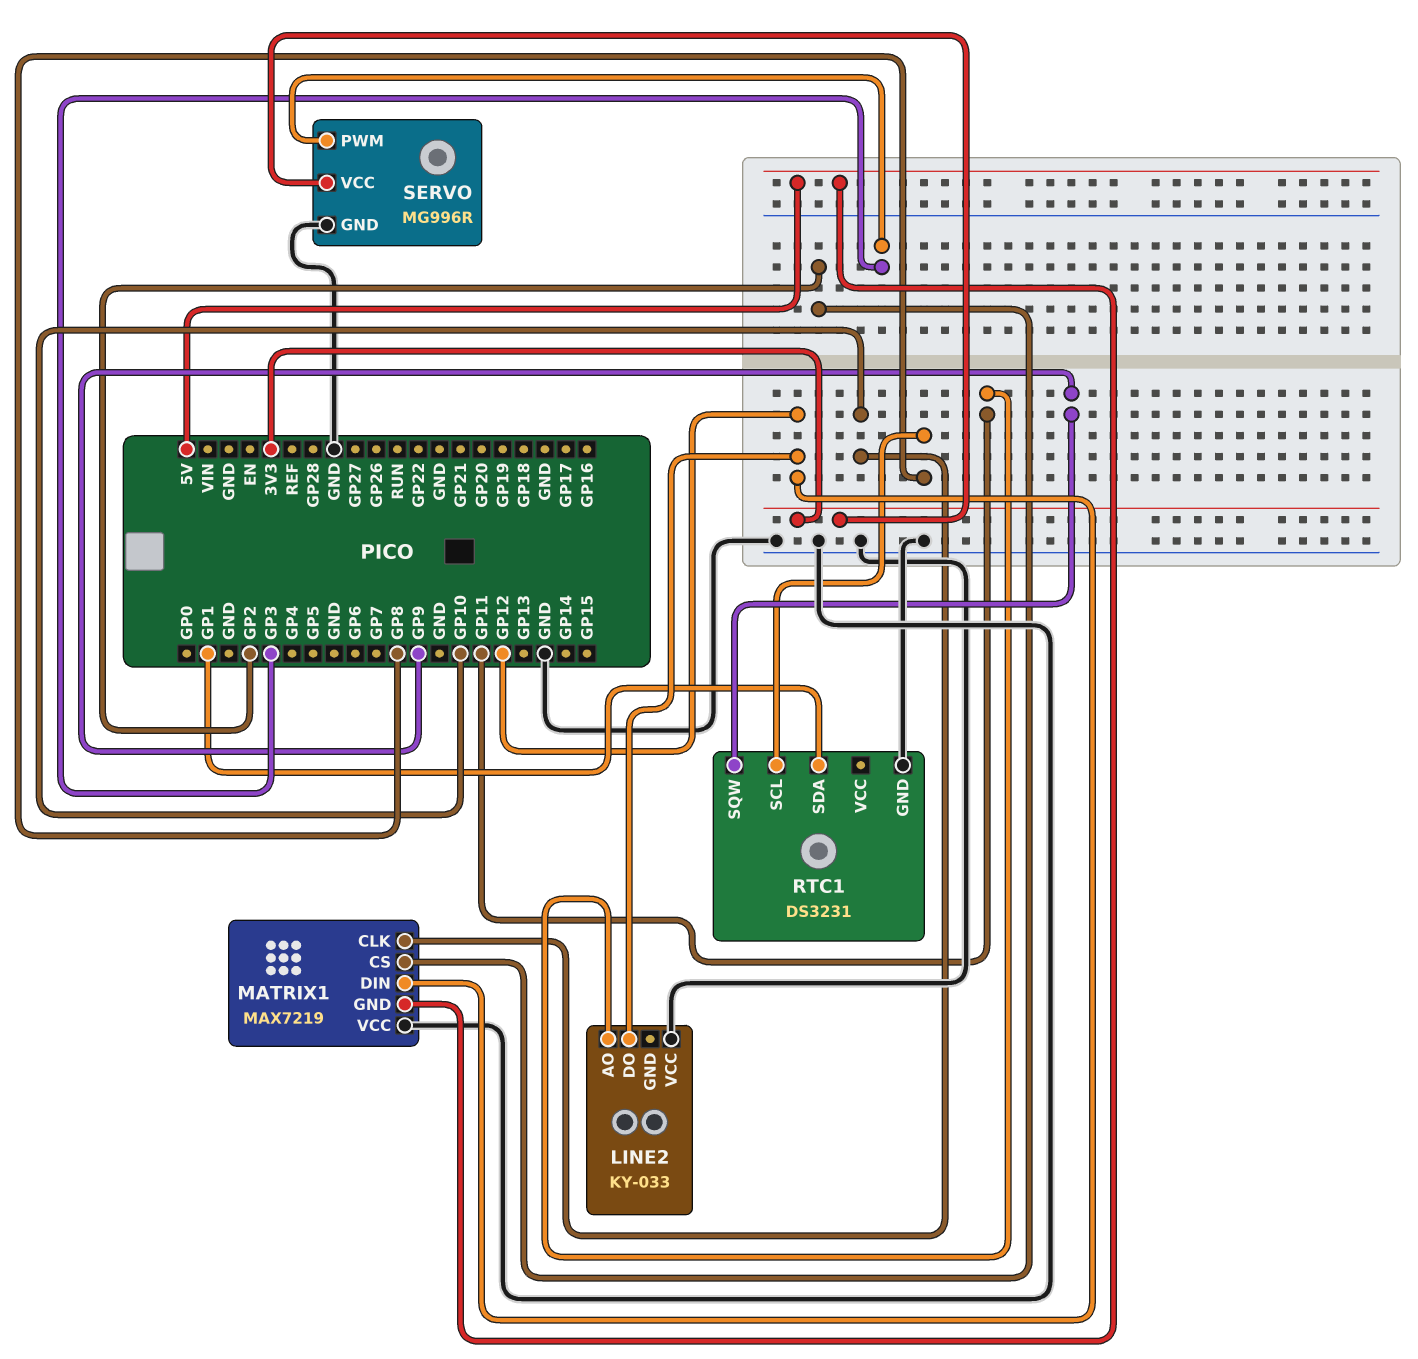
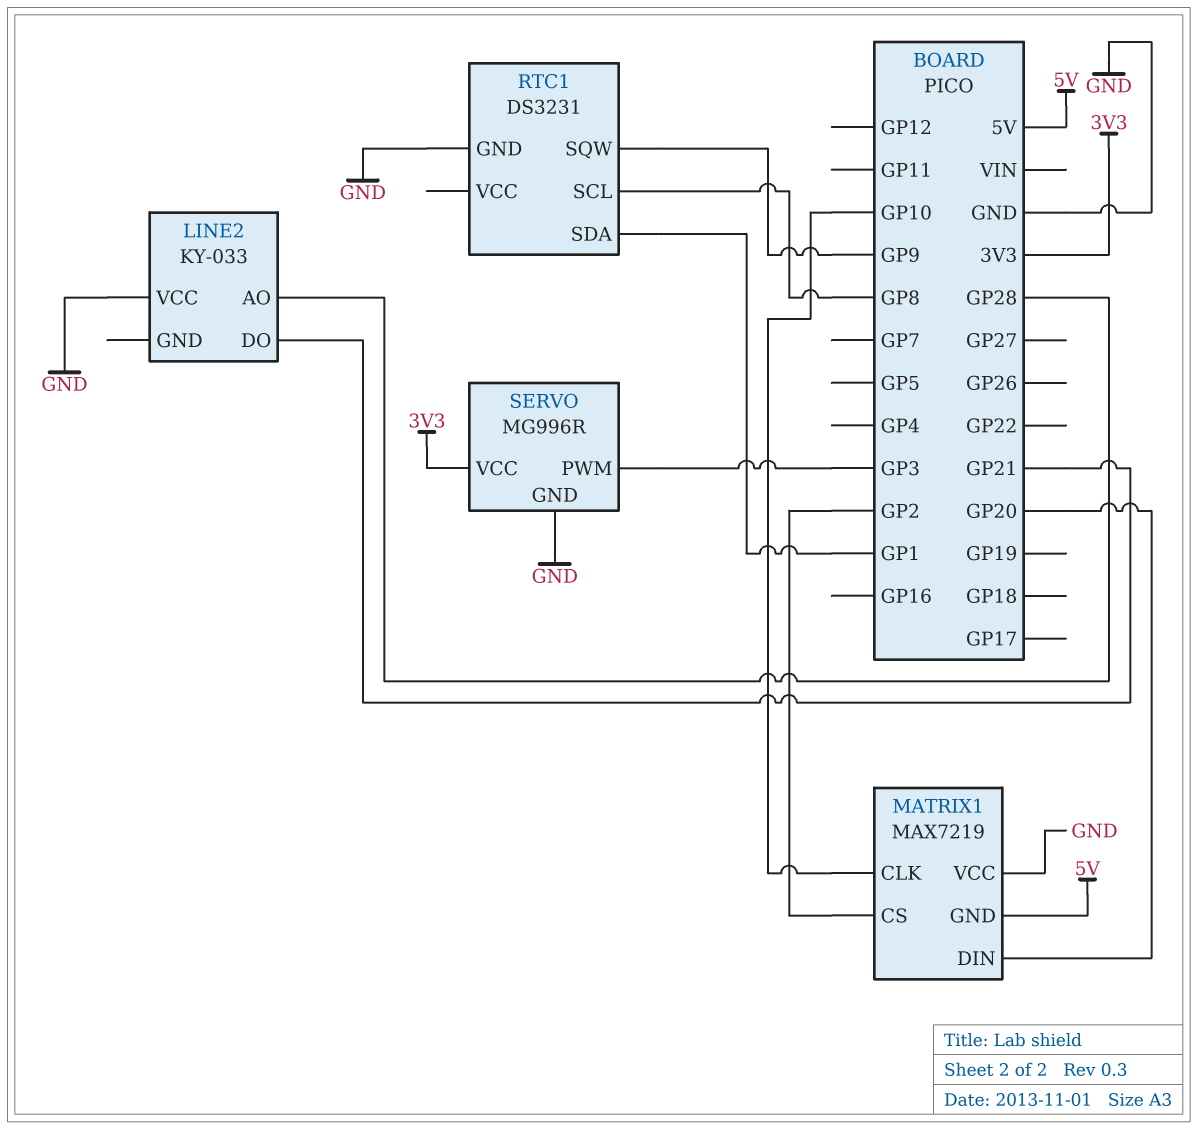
LINE2 pin AO: GP11 -> GP28
LINE2 pin DO: GP12 -> GP21
MATRIX1 pin DIN: GP12 -> GP20

